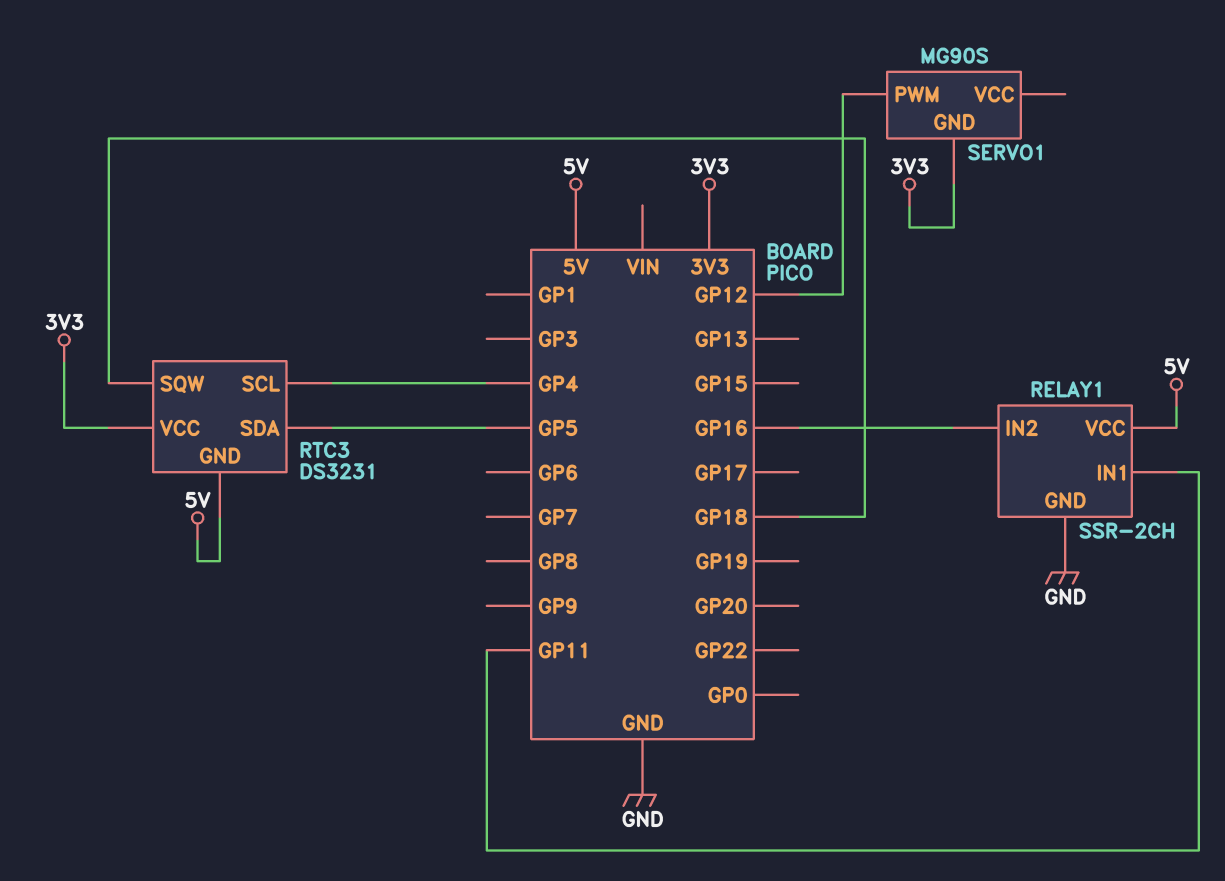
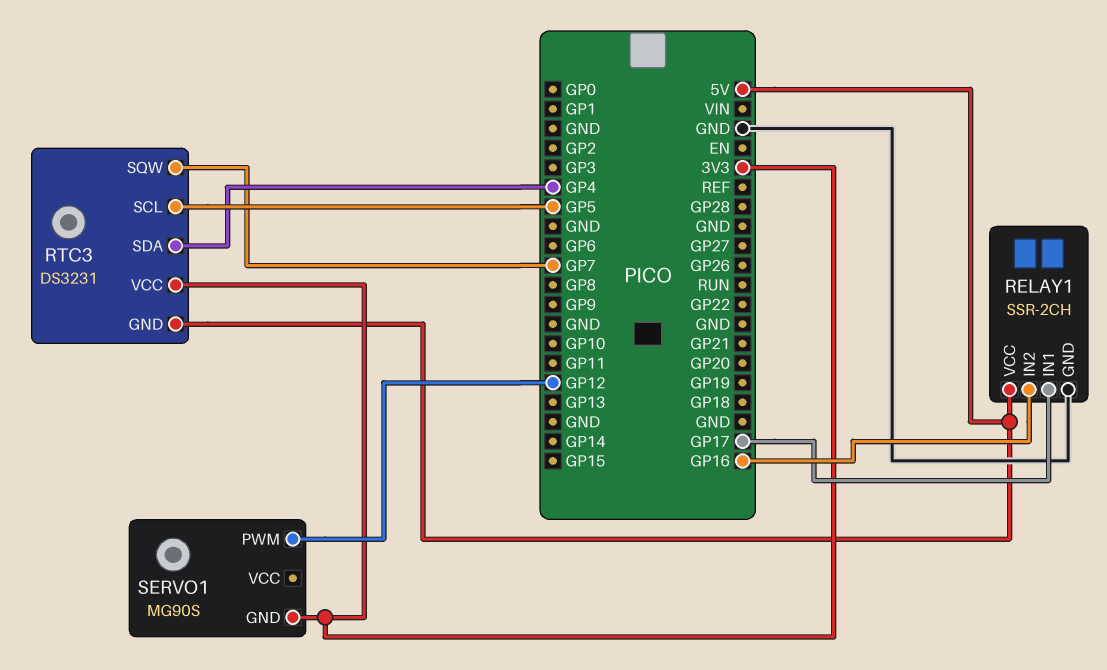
RELAY1 pin IN1: GP11 -> GP17
RTC3 pin SCL: GP4 -> GP5
RTC3 pin SDA: GP5 -> GP4
RTC3 pin SQW: GP18 -> GP7

